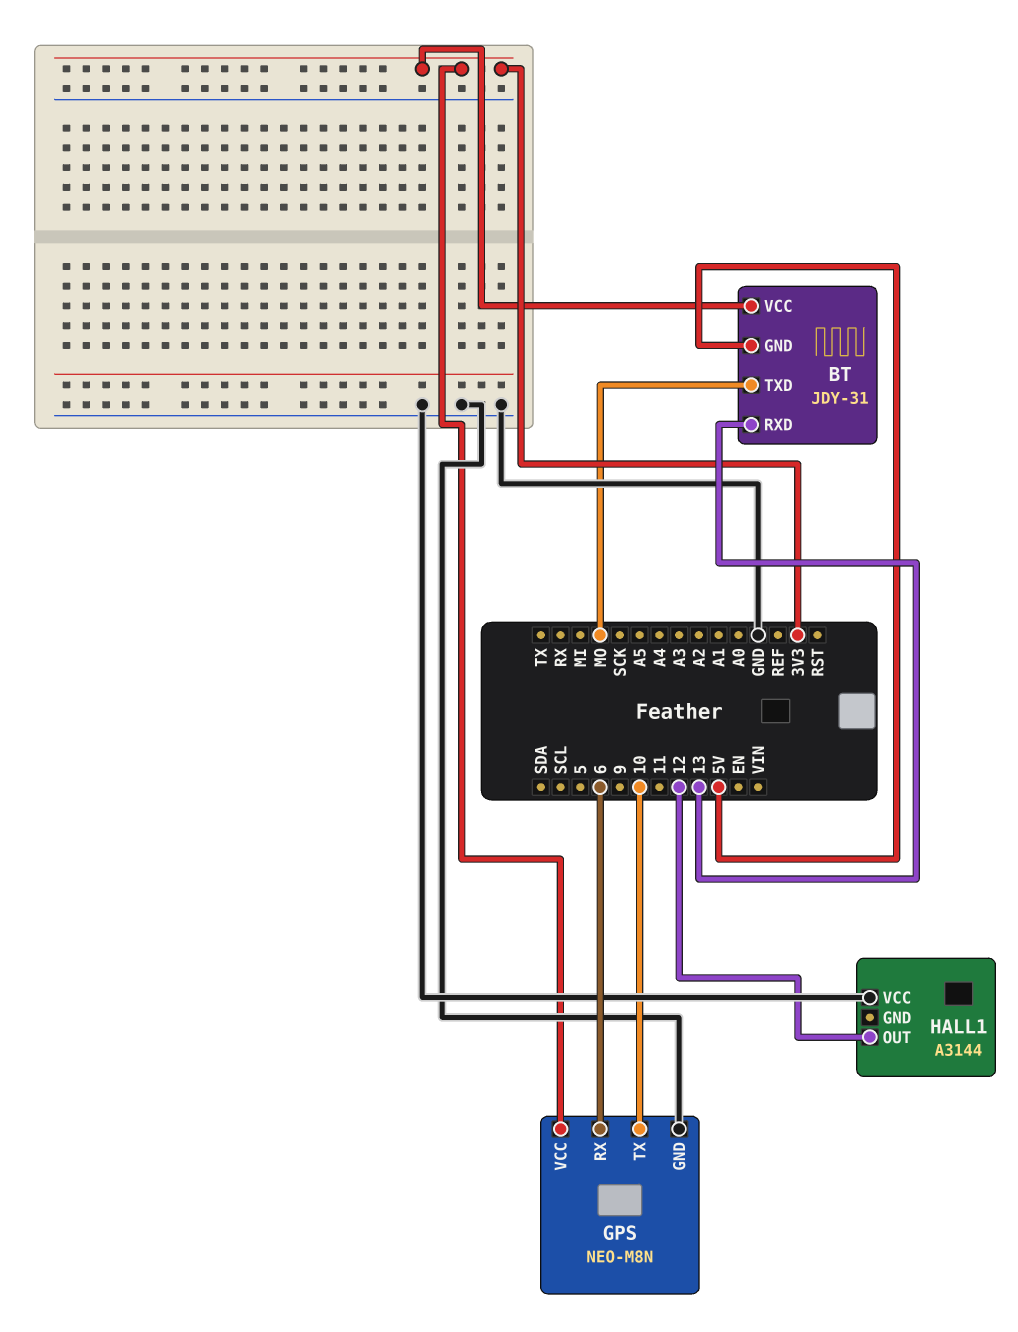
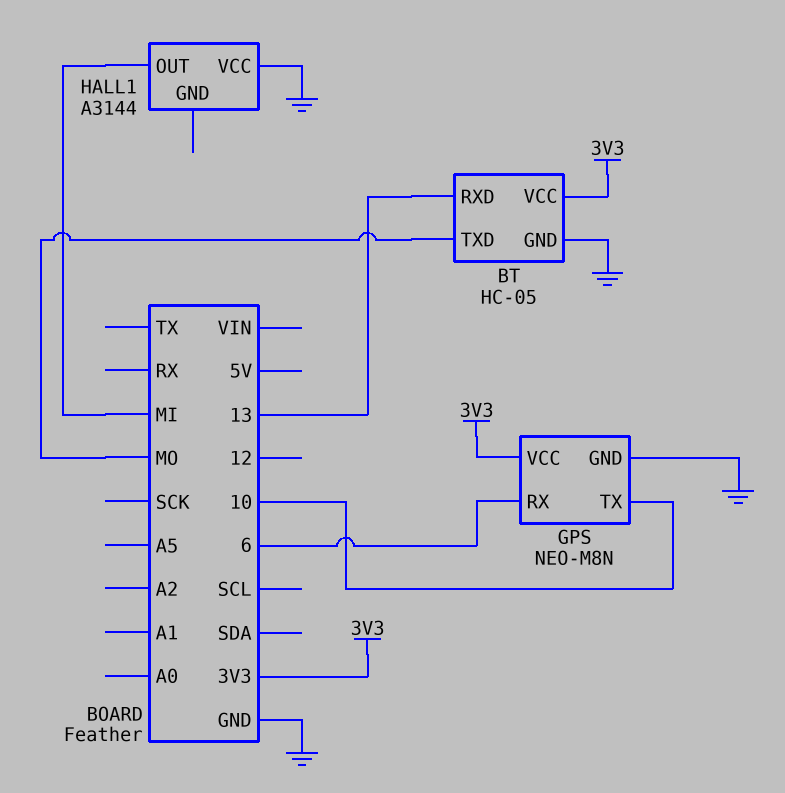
BT: JDY-31 -> HC-05
BT pin GND: 5V -> GND
HALL1 pin OUT: 12 -> MI

